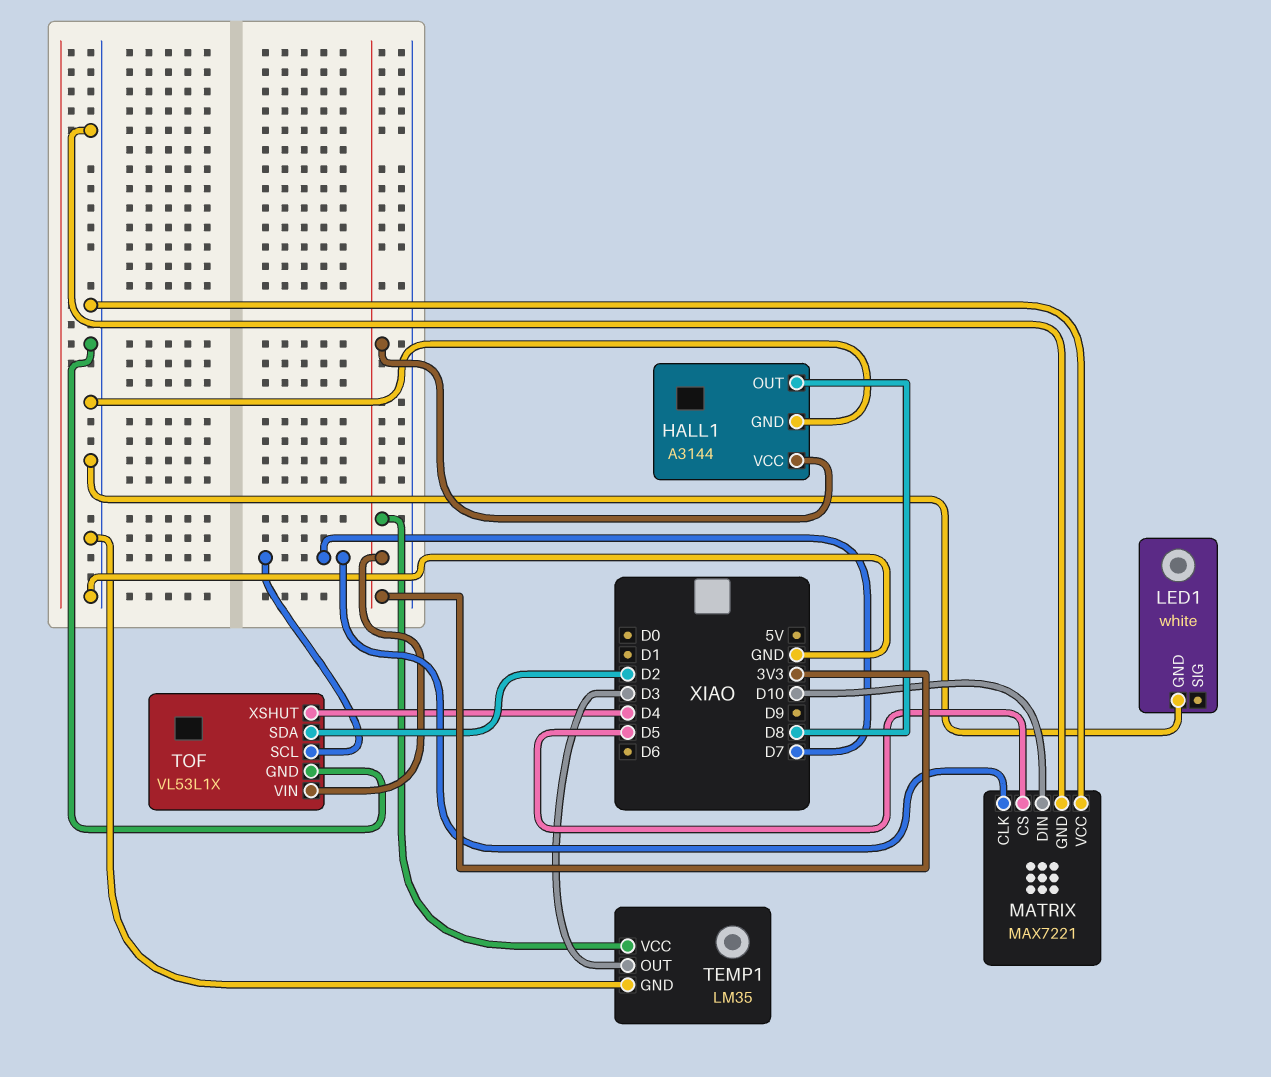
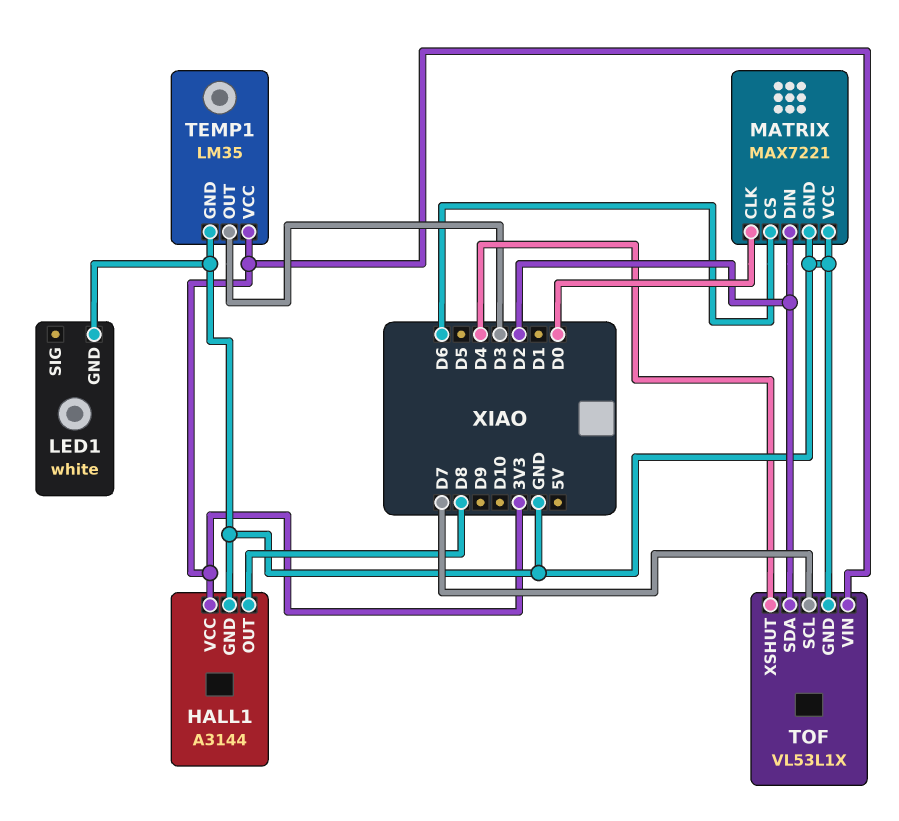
MATRIX pin CLK: D7 -> D0
MATRIX pin CS: D5 -> D6
MATRIX pin DIN: D10 -> D2

